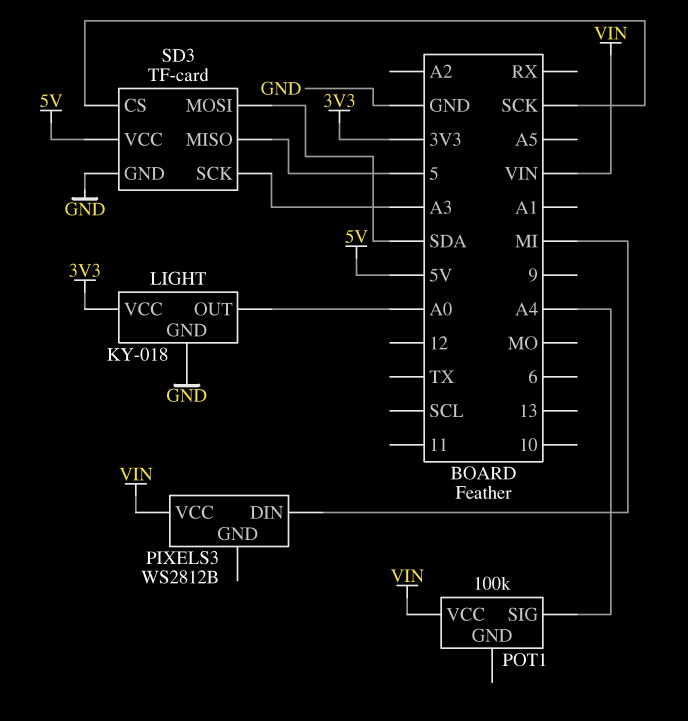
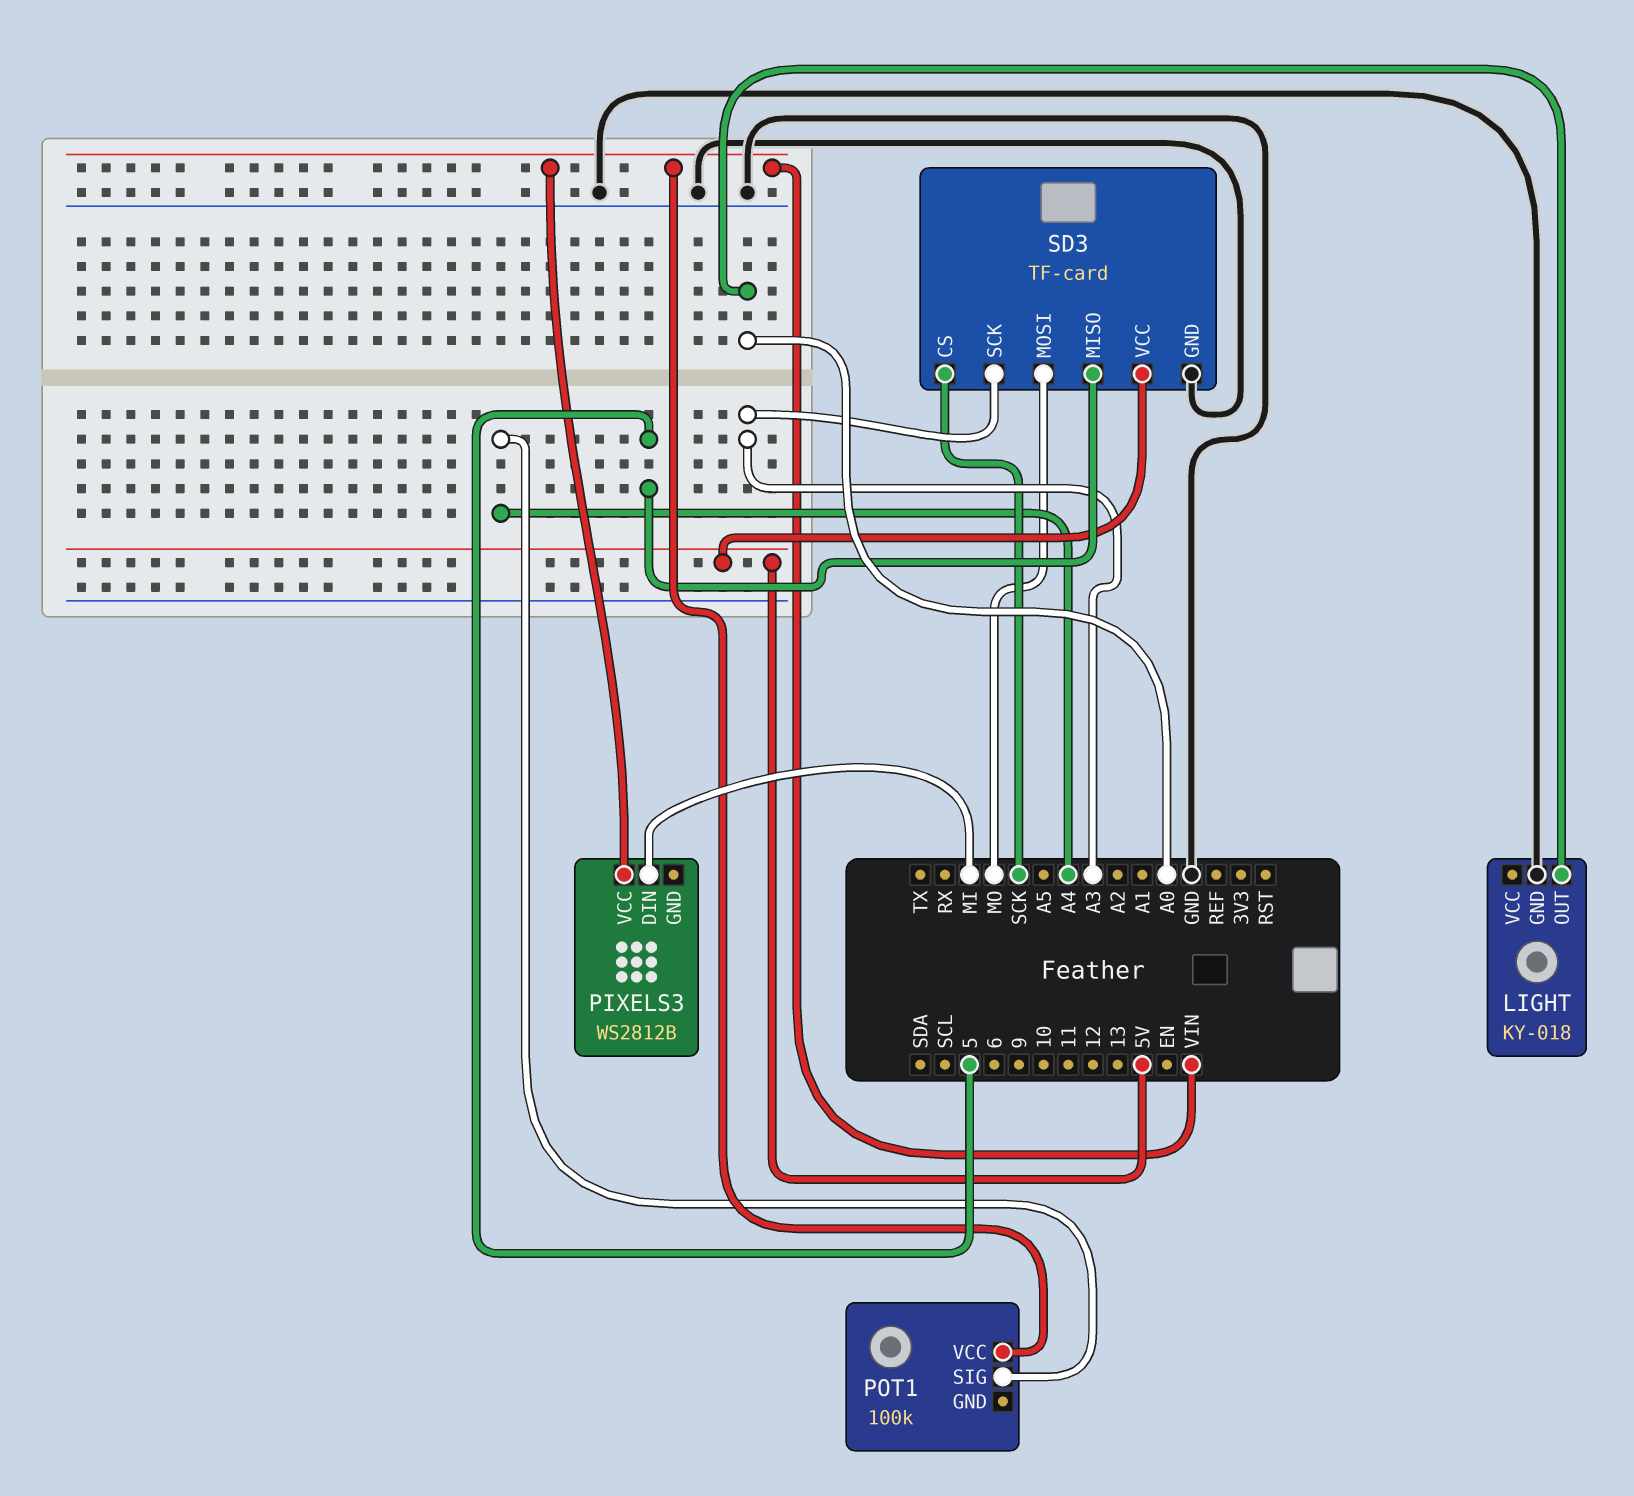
LIGHT pin VCC: 3V3 -> none
SD3 pin MOSI: SDA -> MO

